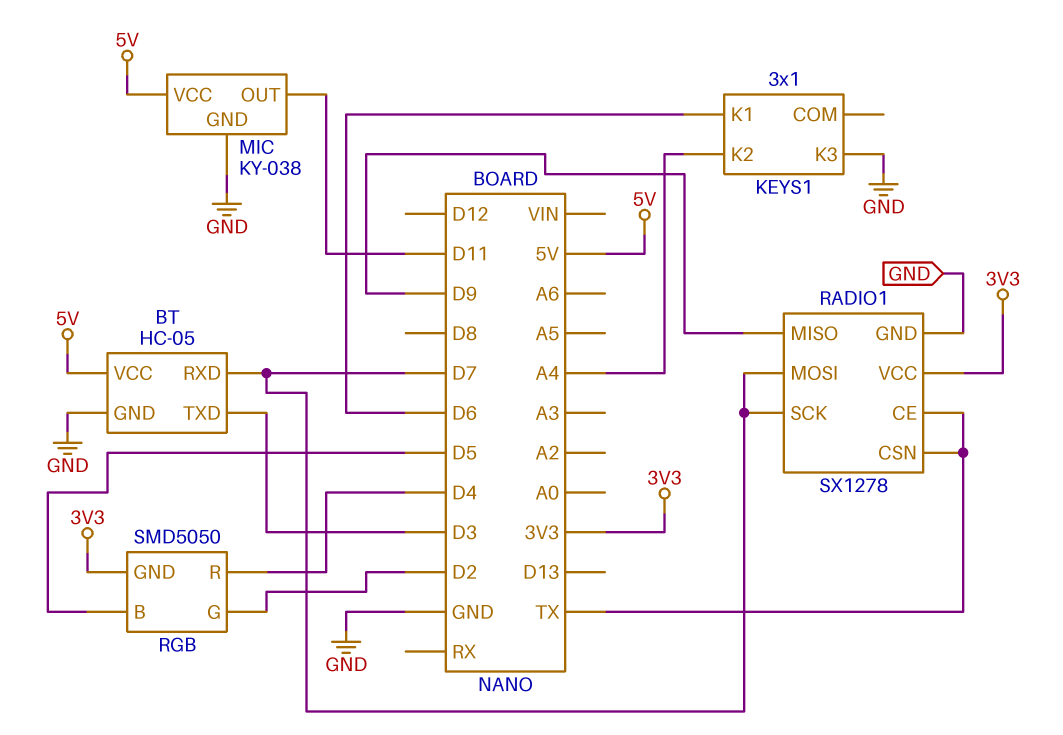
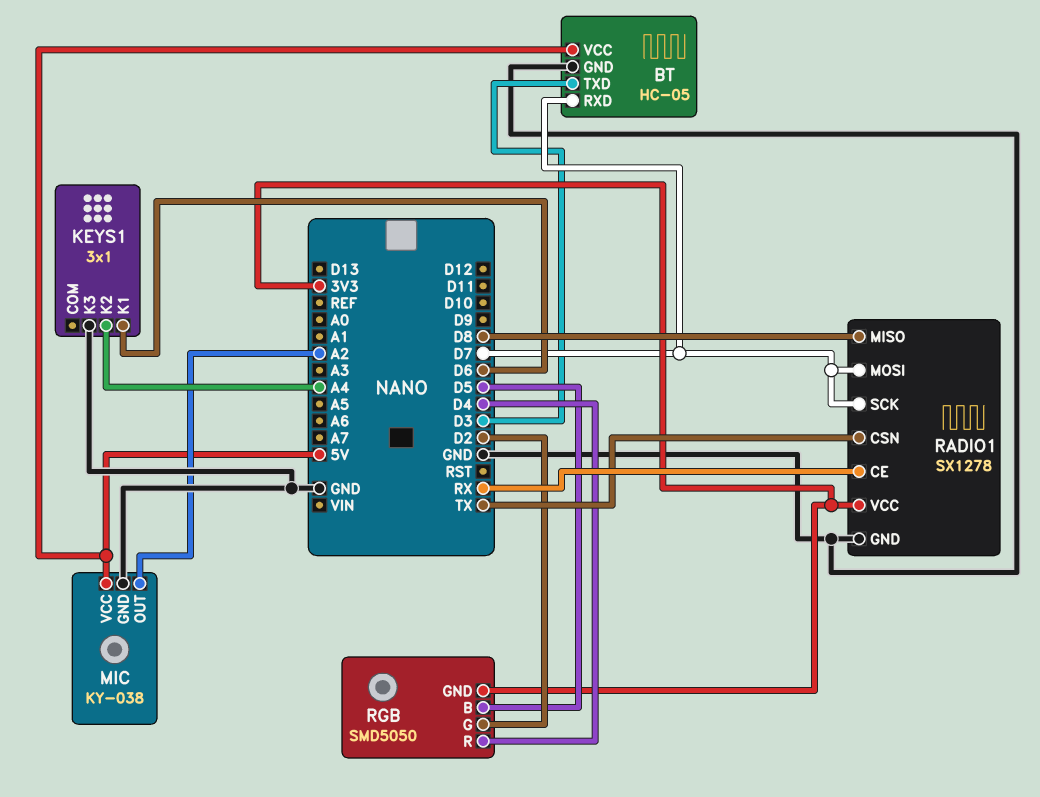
MIC pin OUT: D11 -> A2
RADIO1 pin CE: TX -> RX
RADIO1 pin MISO: D9 -> D8

